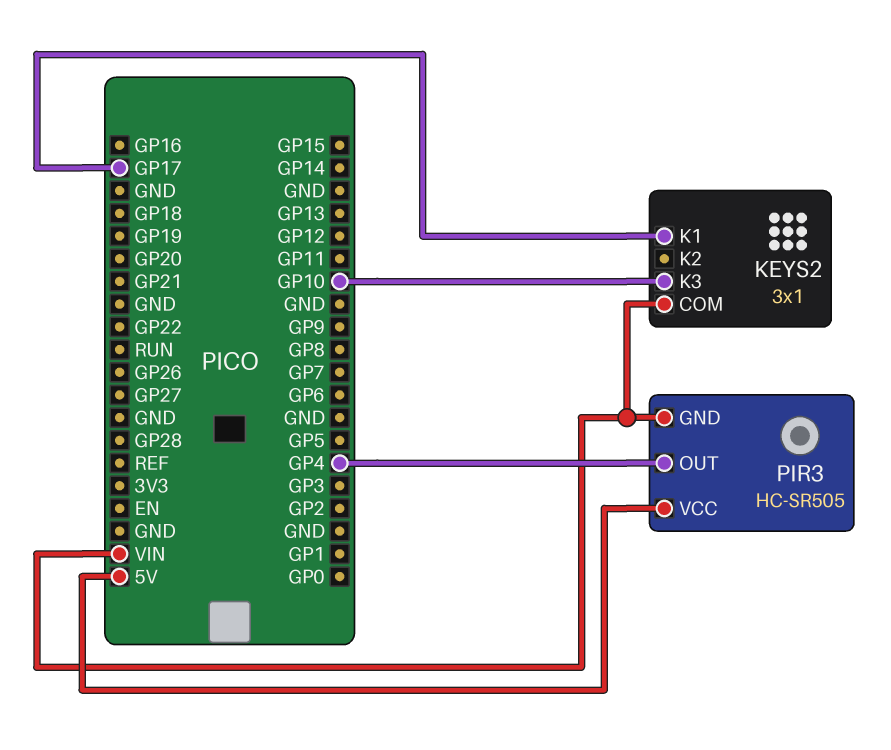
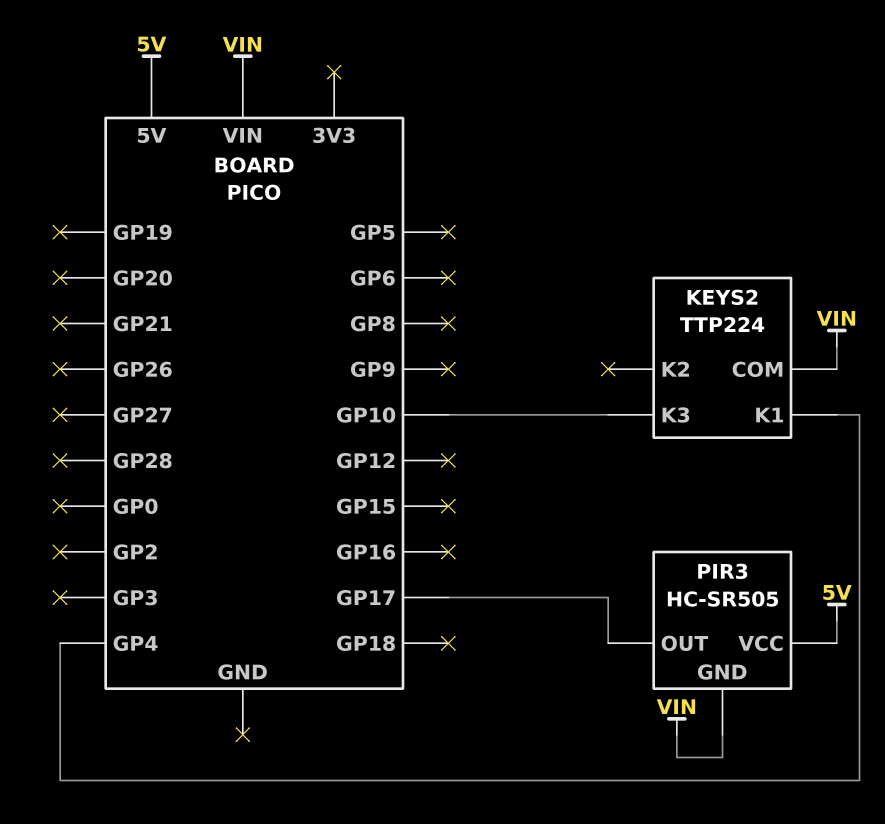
KEYS2: 3x1 -> TTP224
KEYS2 pin K1: GP17 -> GP4
PIR3 pin OUT: GP4 -> GP17

